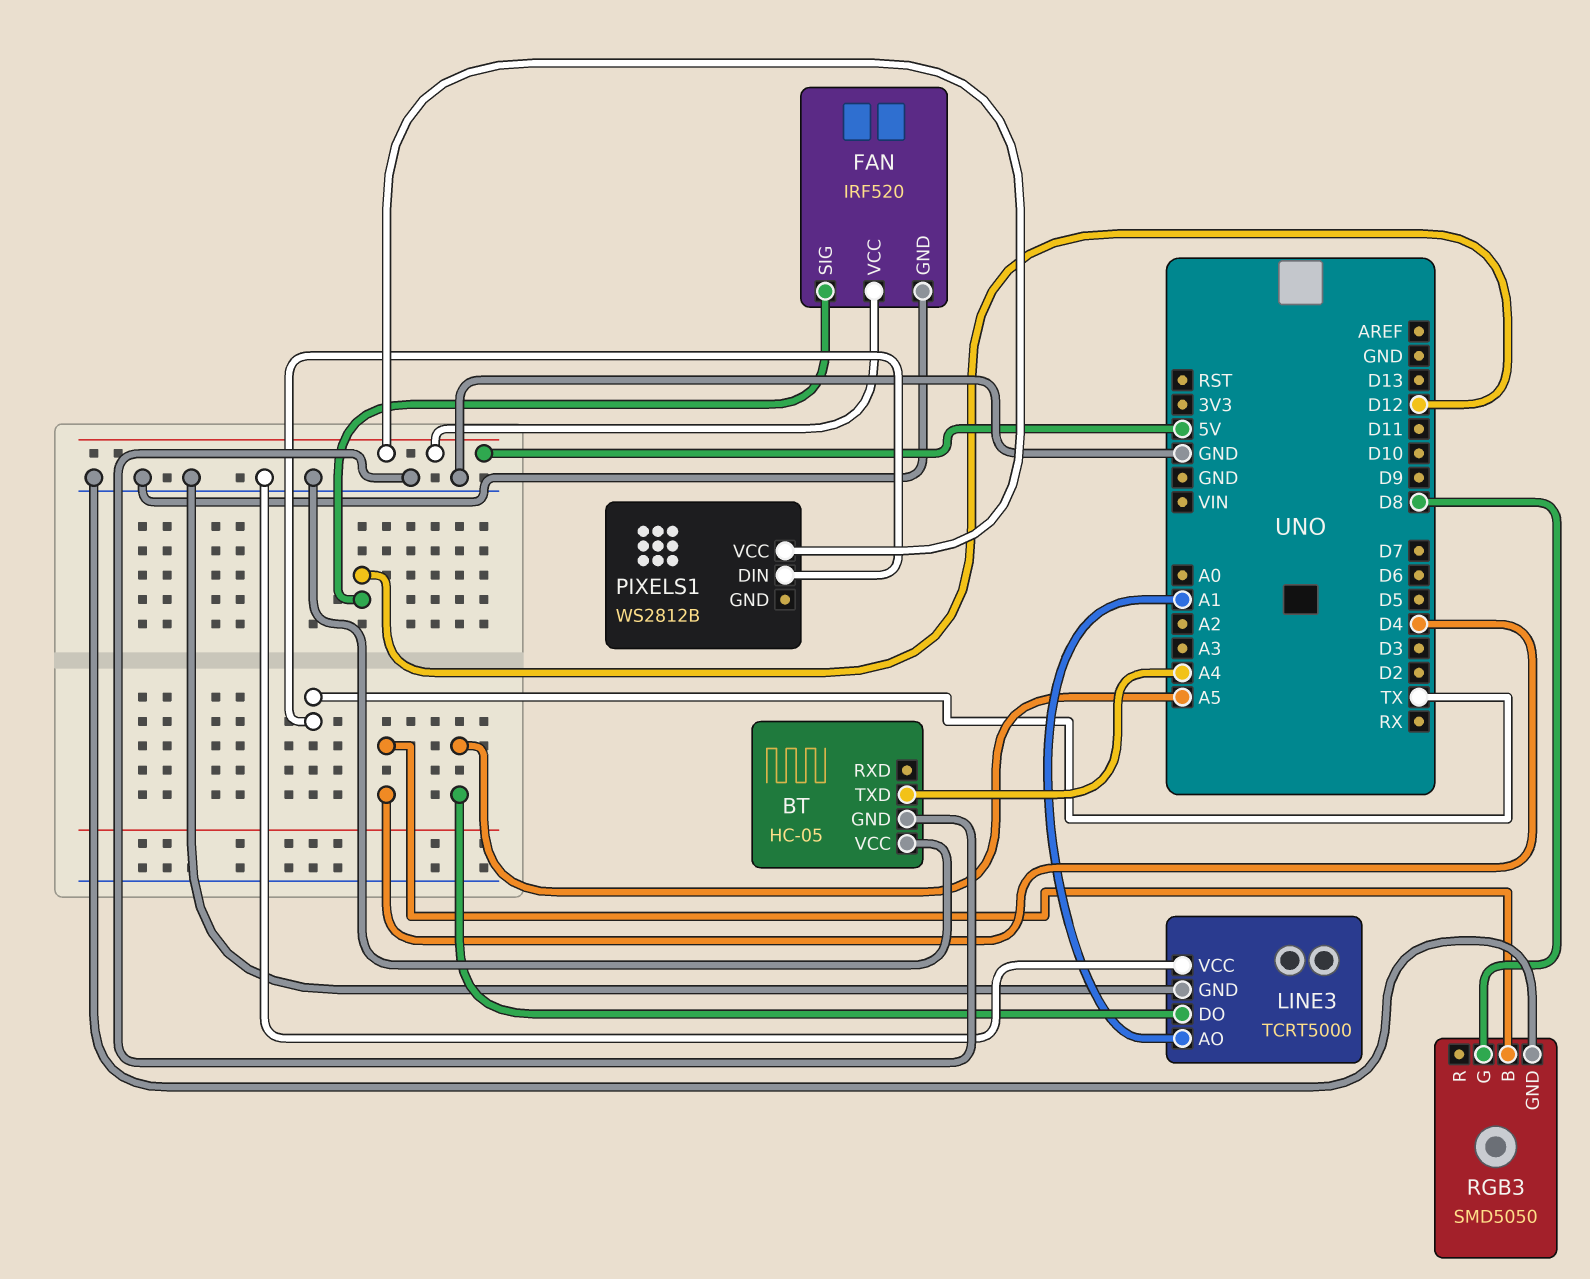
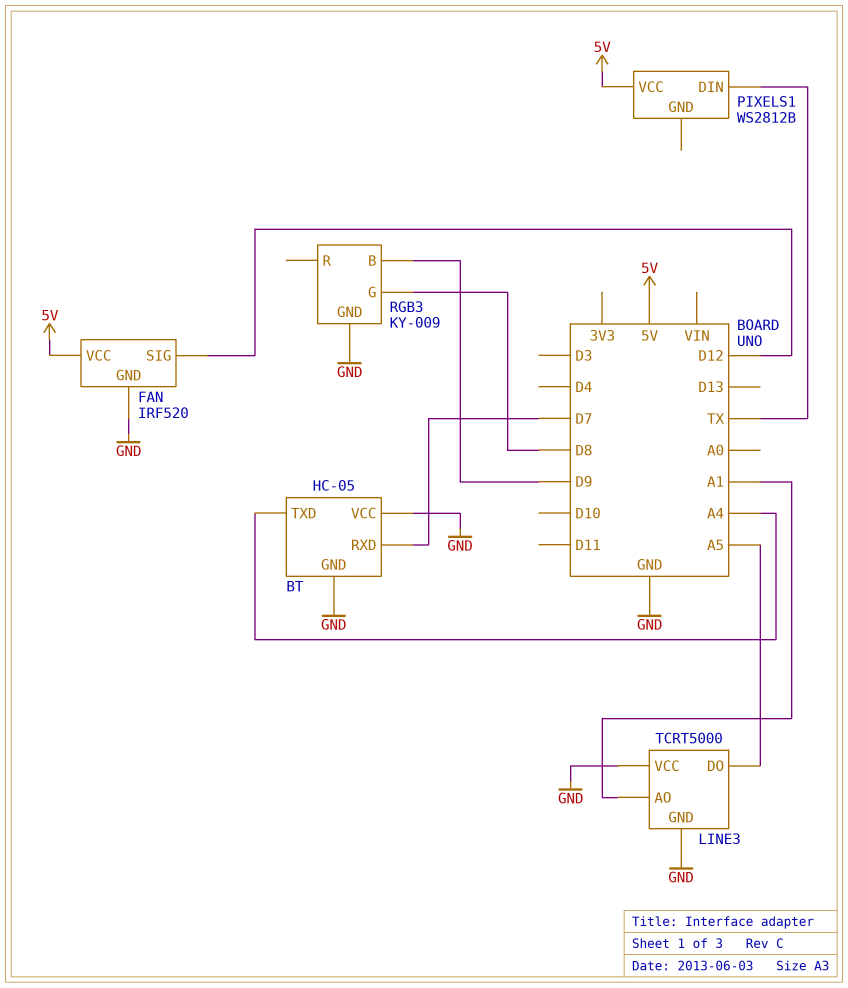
BT pin RXD: none -> D7
RGB3: SMD5050 -> KY-009
RGB3 pin B: D4 -> D9

